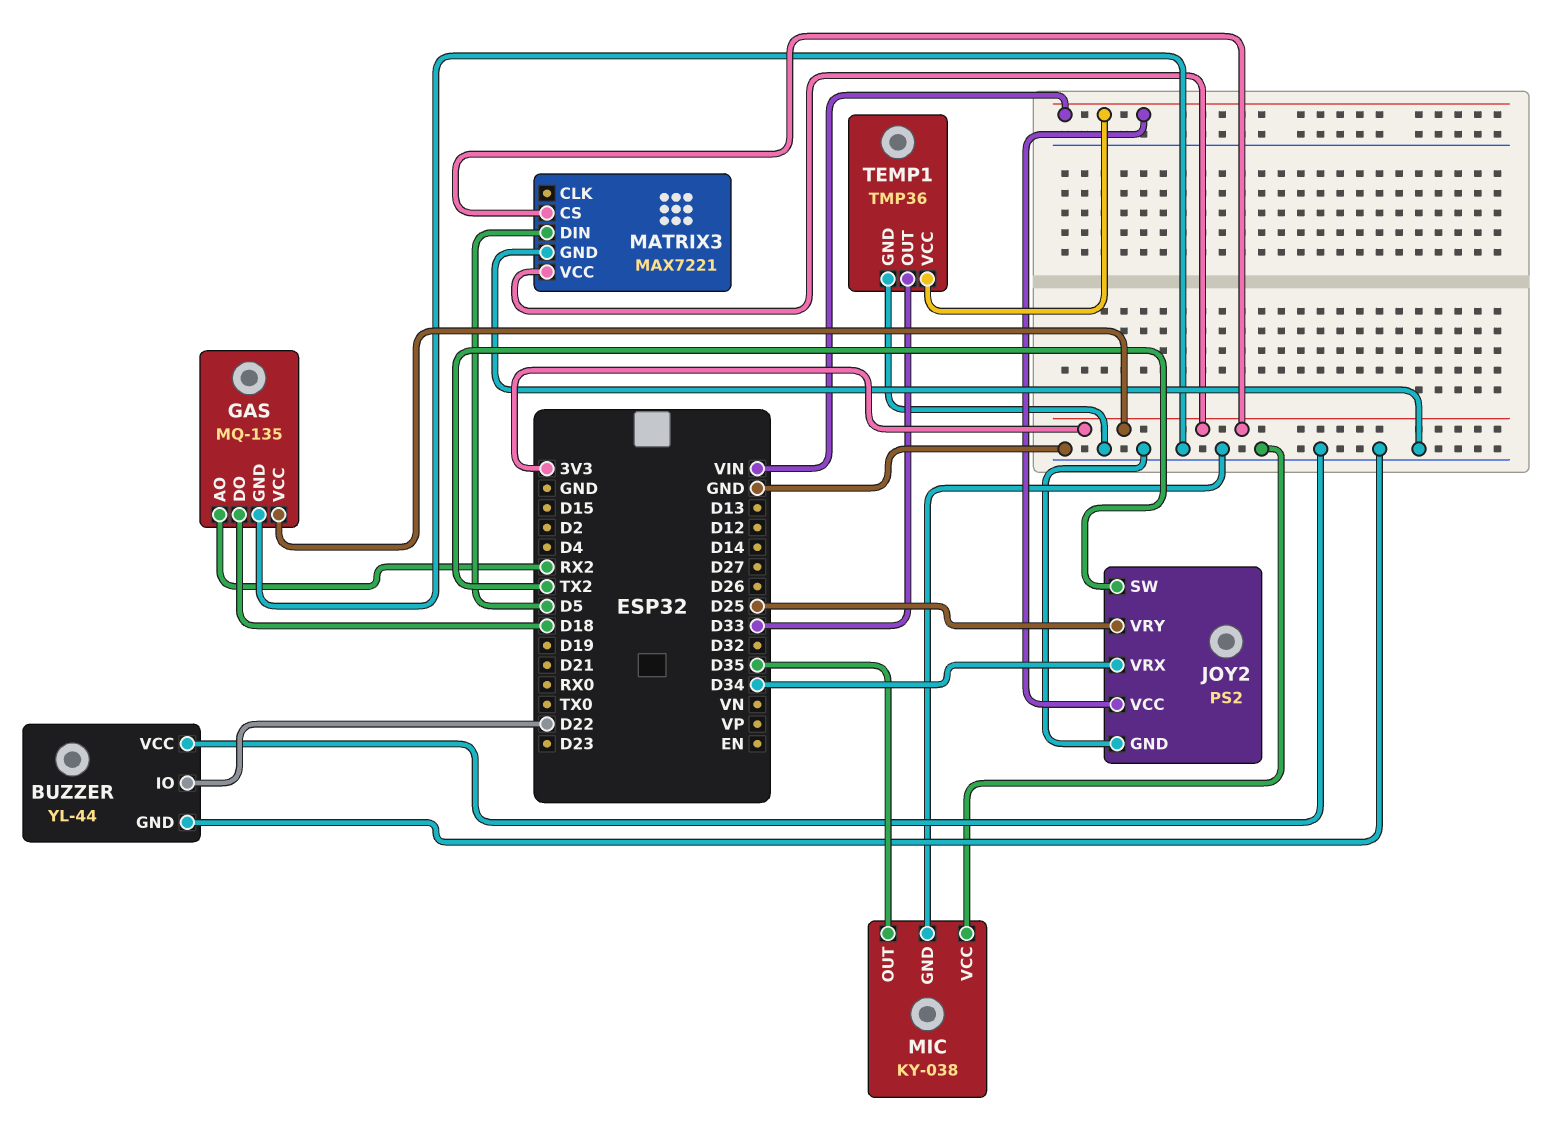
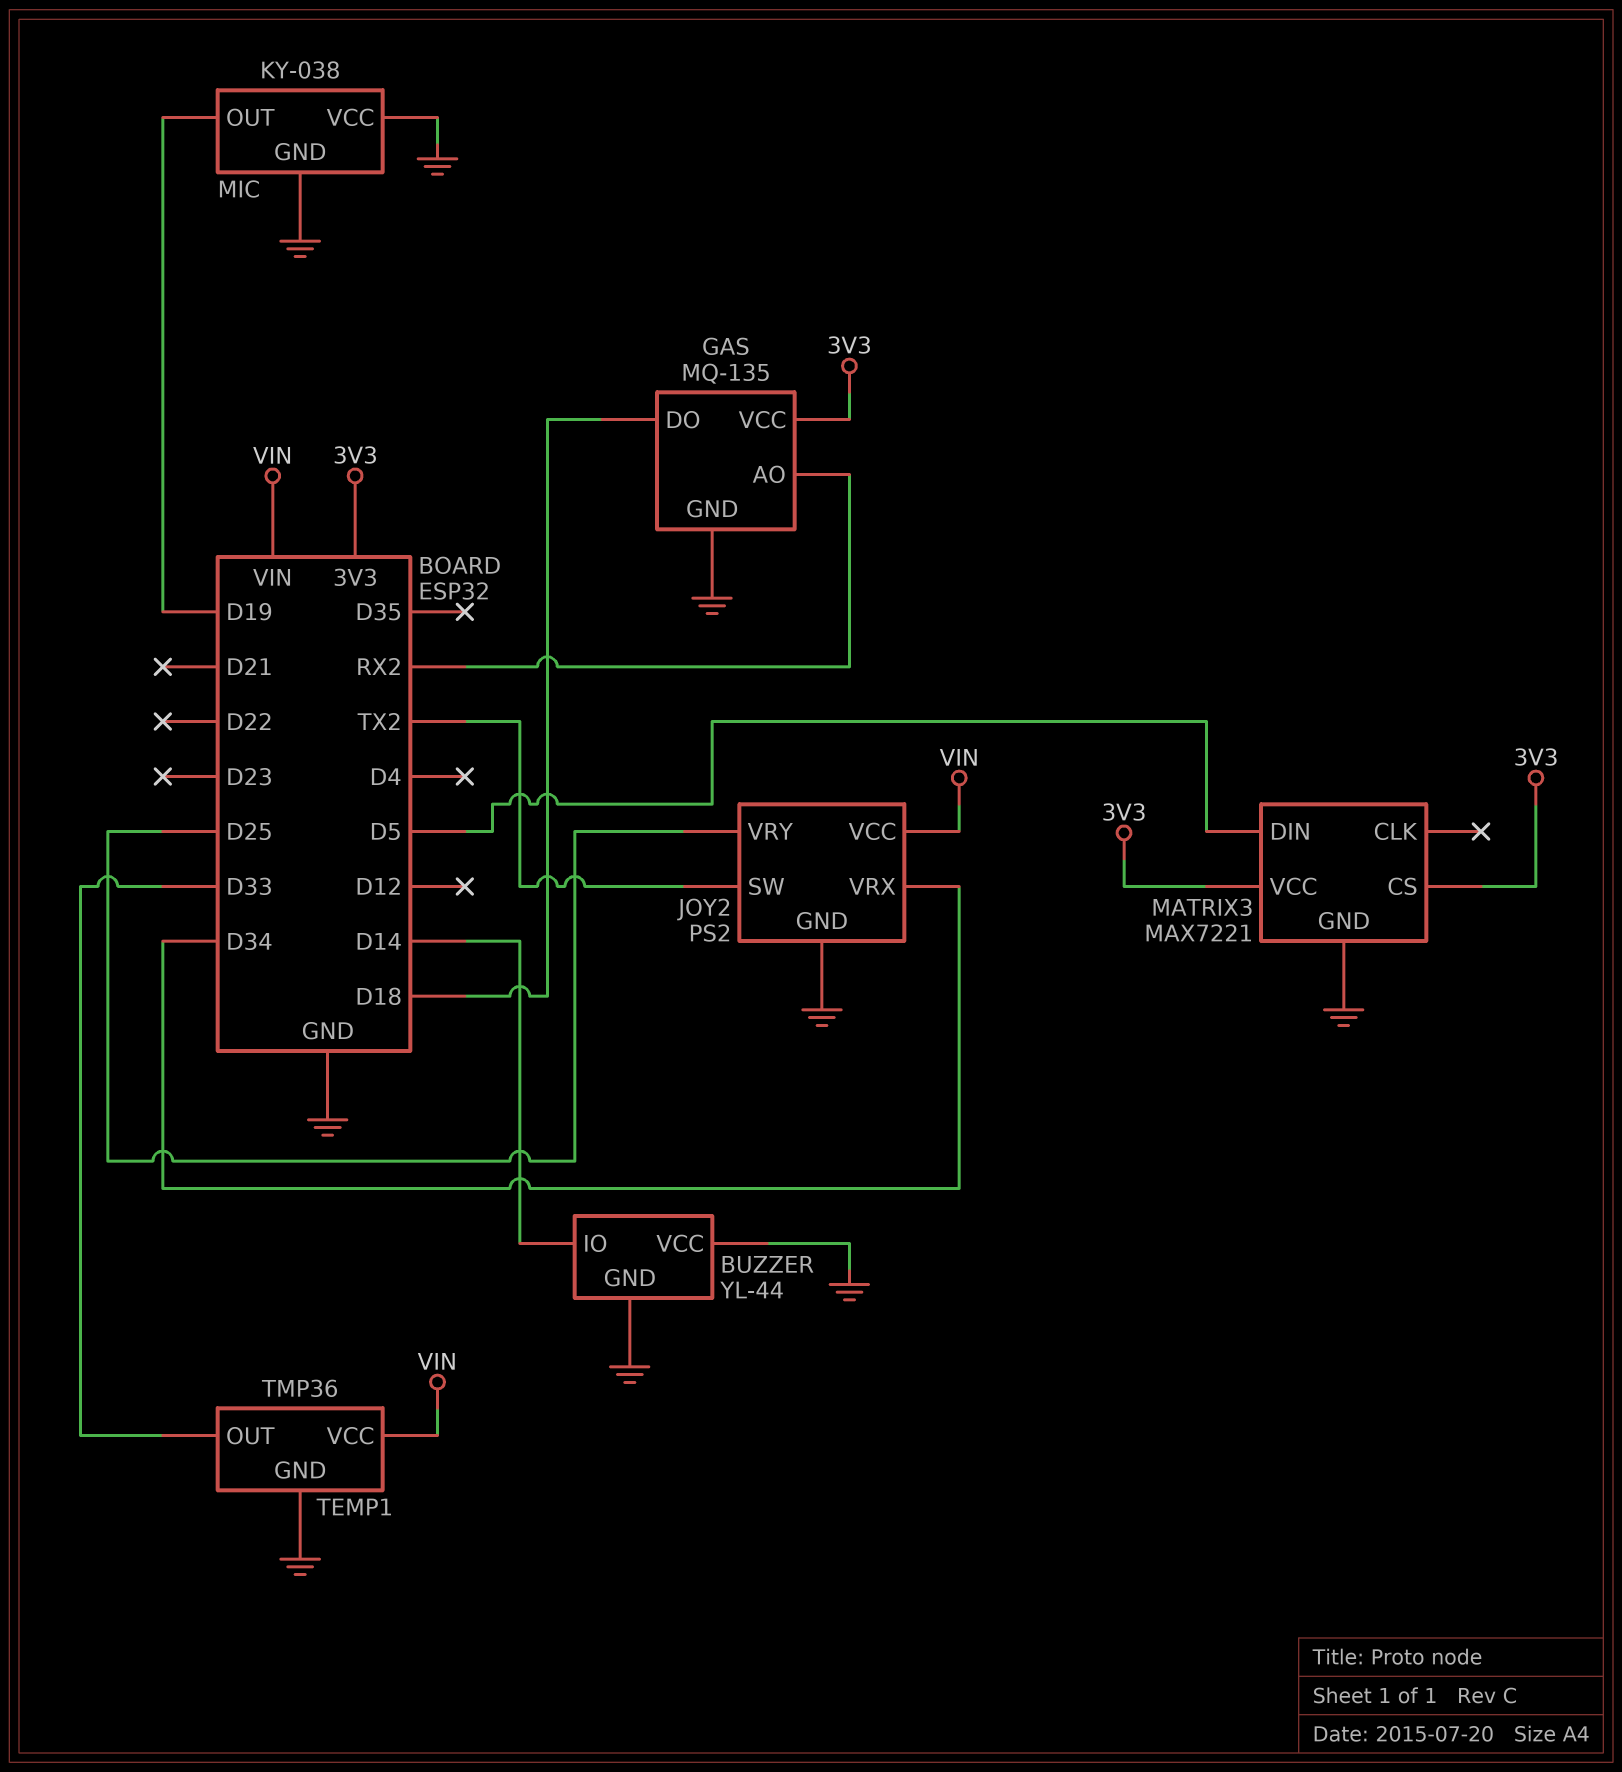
BUZZER pin IO: D22 -> D14
MIC pin OUT: D35 -> D19

